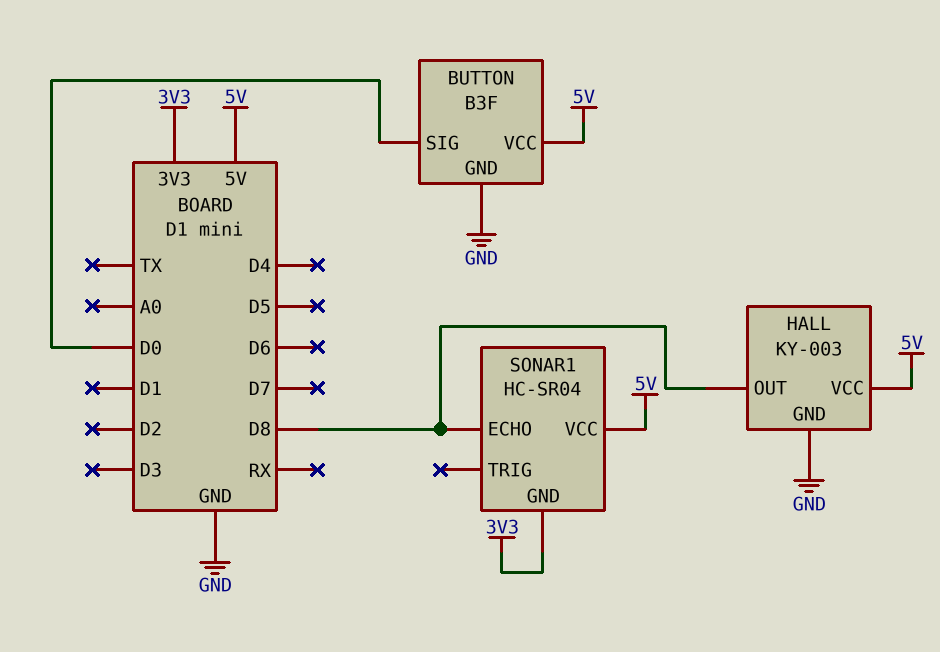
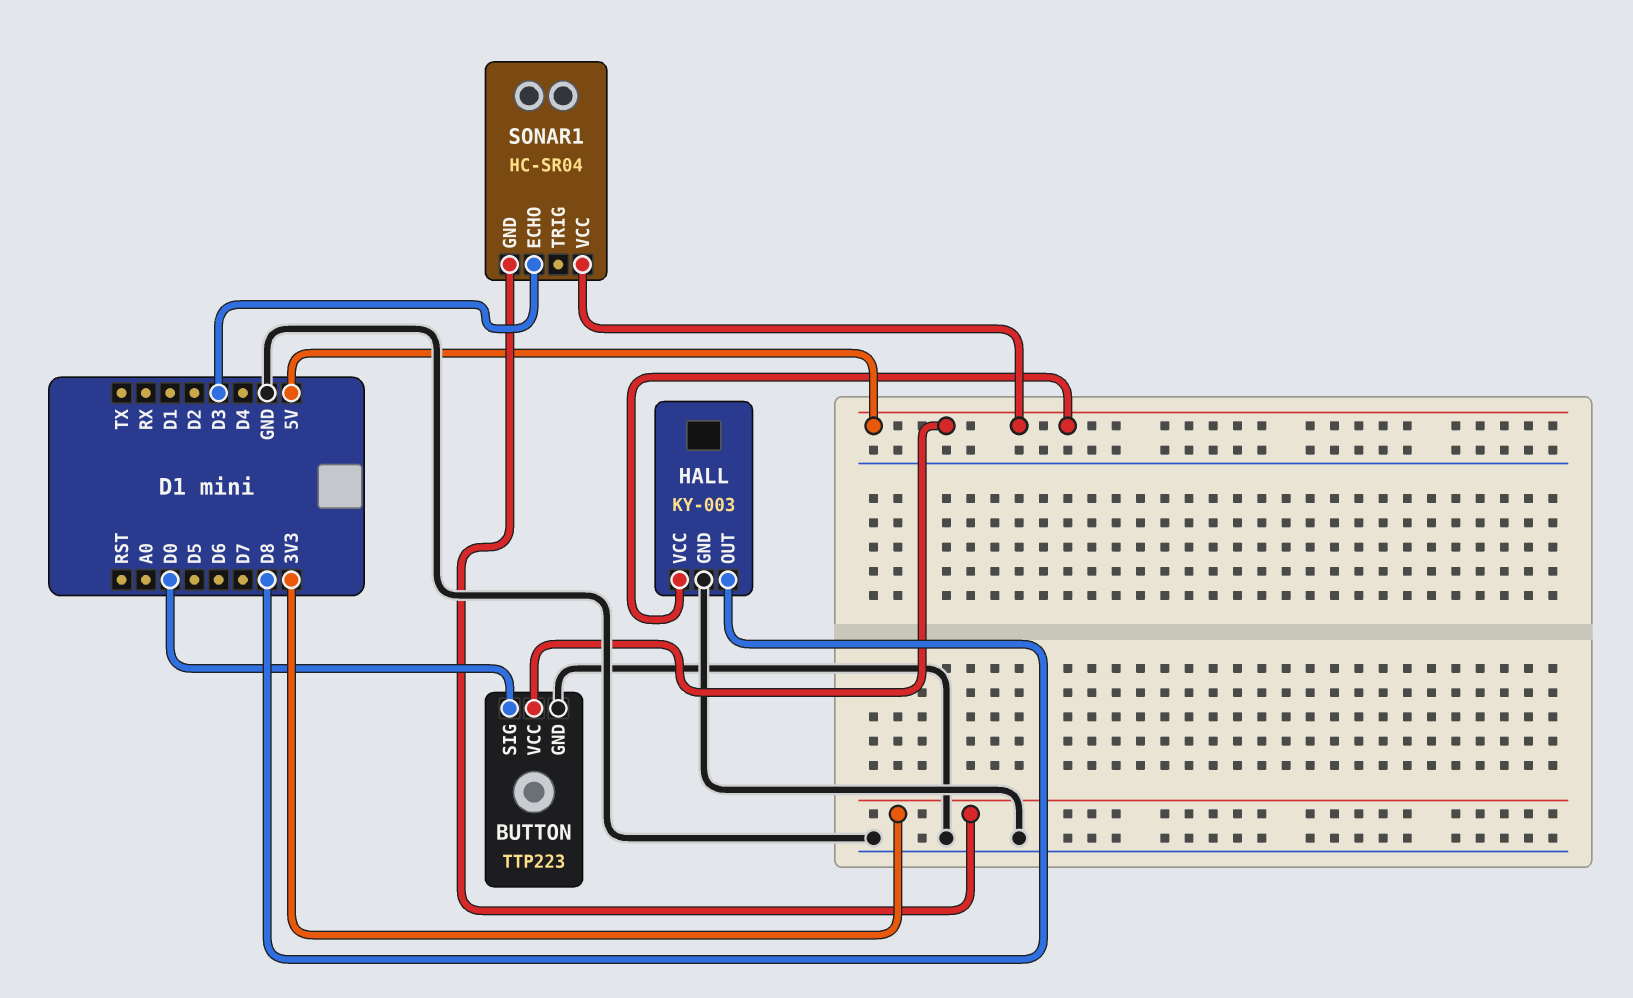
BUTTON: B3F -> TTP223
SONAR1 pin ECHO: D8 -> D3

